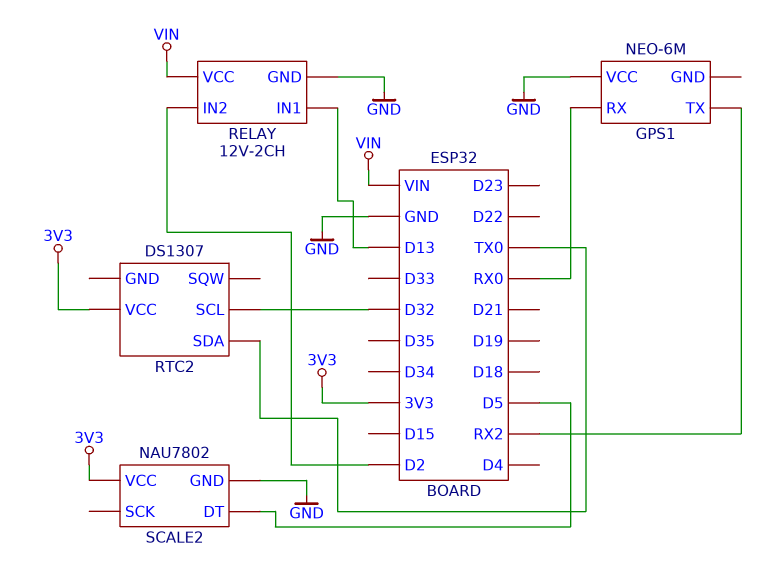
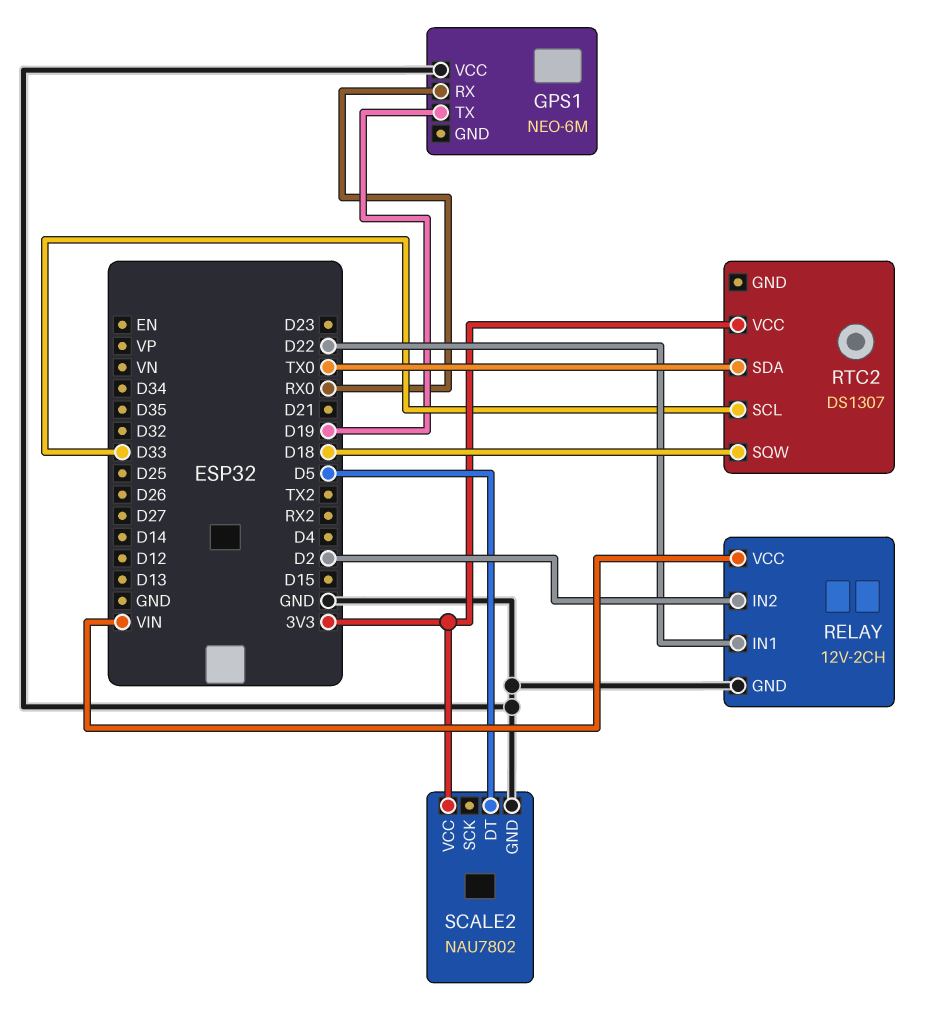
GPS1 pin TX: RX2 -> D19
RELAY pin IN1: D13 -> D22
RTC2 pin SCL: D32 -> D33
RTC2 pin SQW: none -> D18

